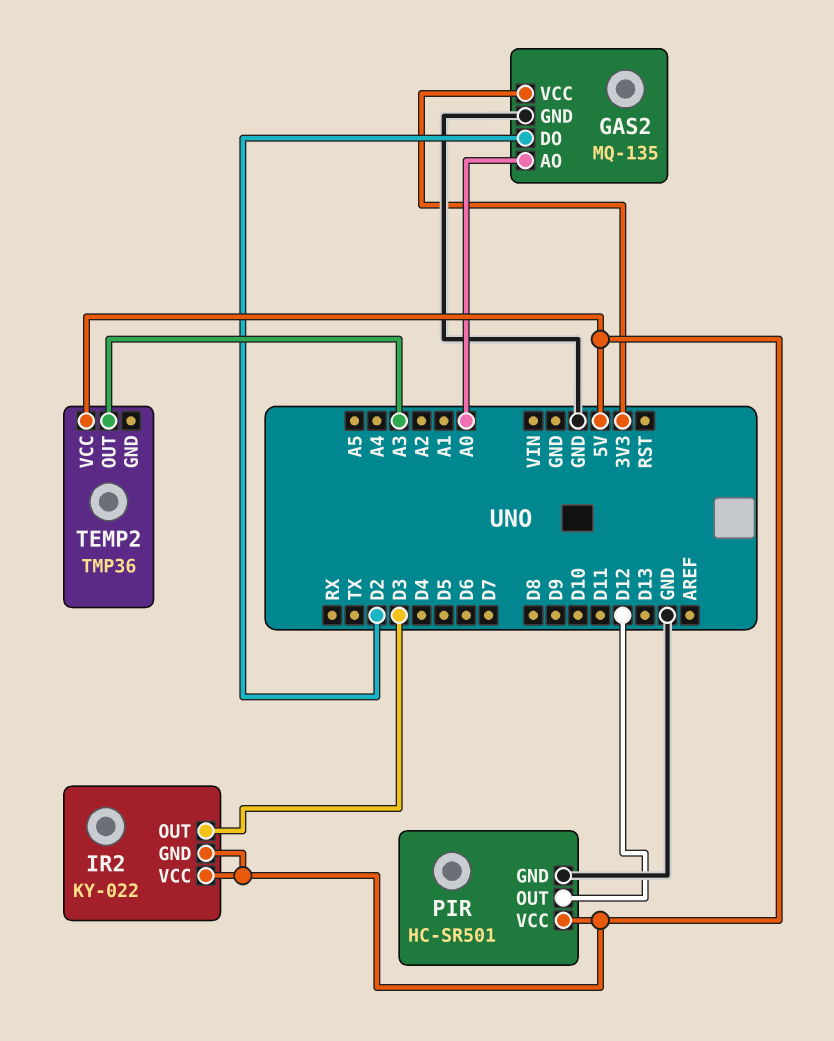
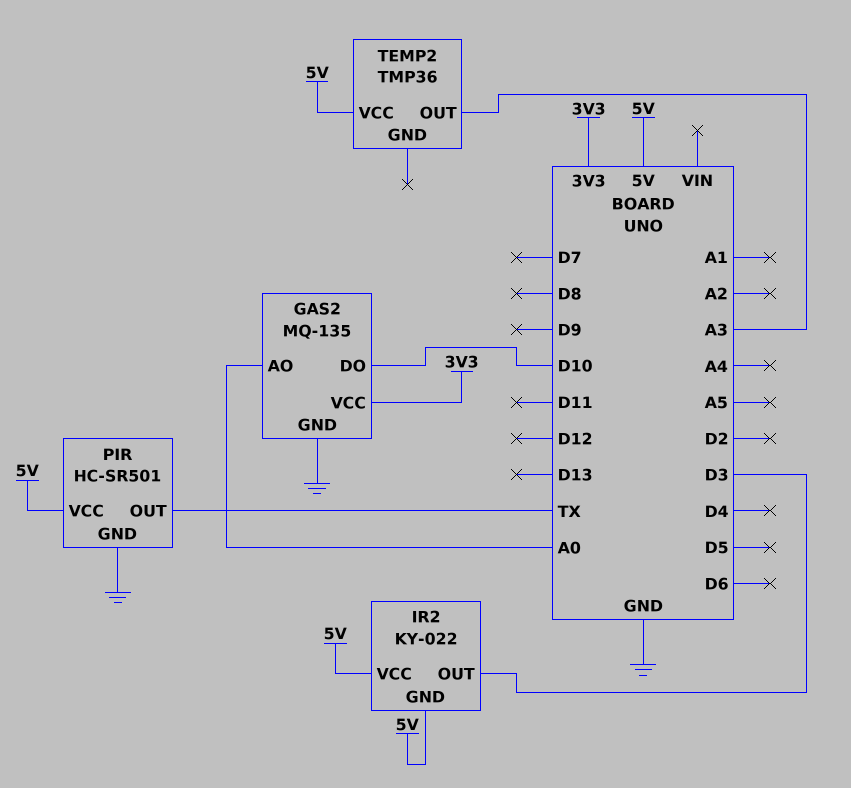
GAS2 pin DO: D2 -> D10
PIR pin OUT: D12 -> TX

